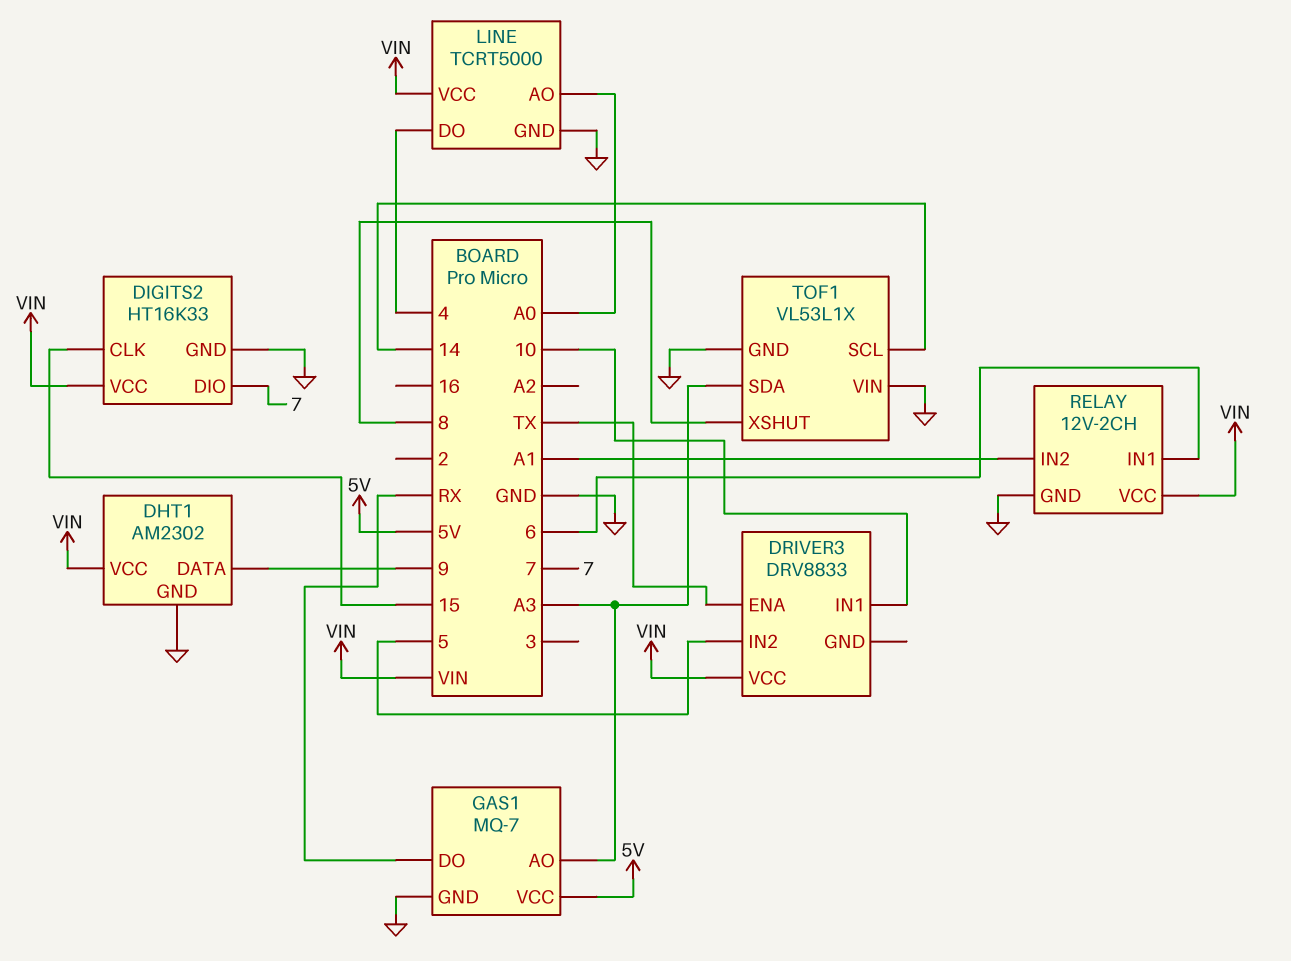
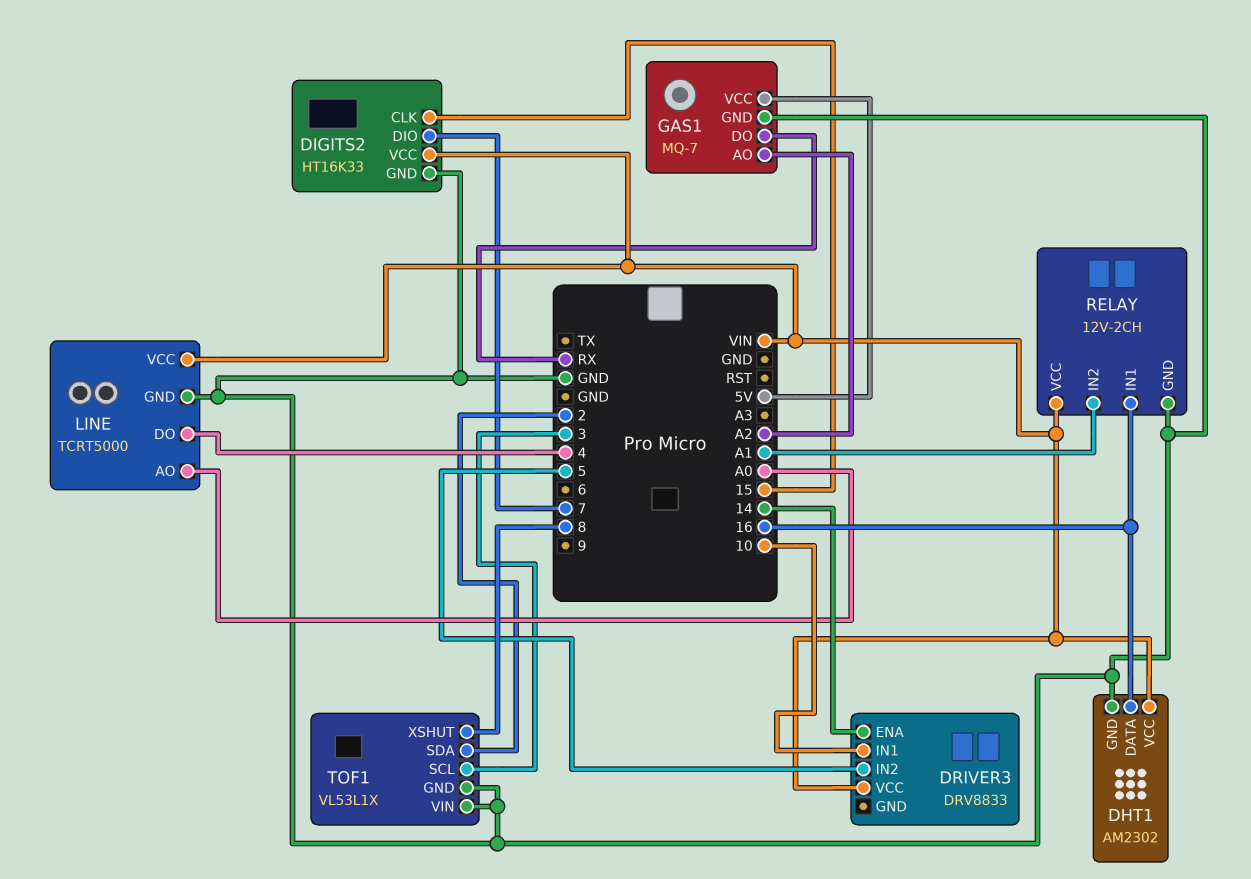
DHT1 pin DATA: 9 -> 16
DRIVER3 pin ENA: TX -> 14
GAS1 pin AO: A3 -> A2
RELAY pin IN1: 6 -> 16
TOF1 pin SCL: 14 -> 3
TOF1 pin SDA: A3 -> 2

